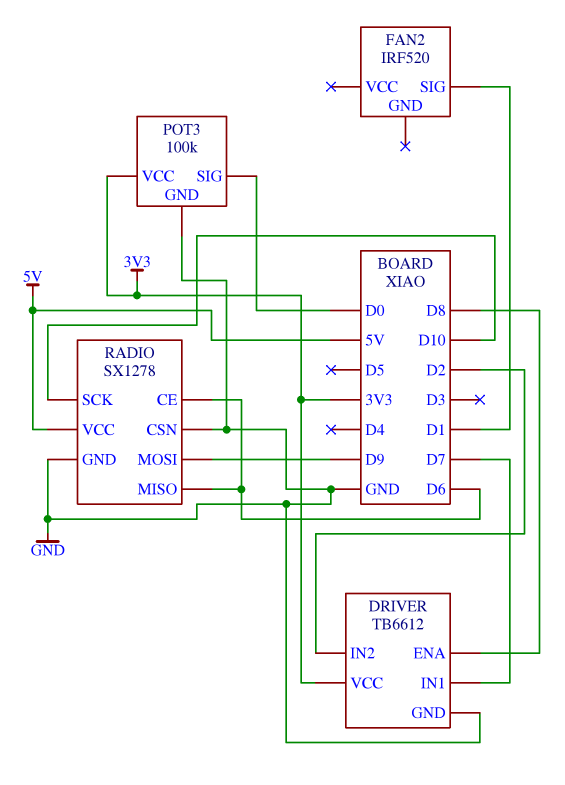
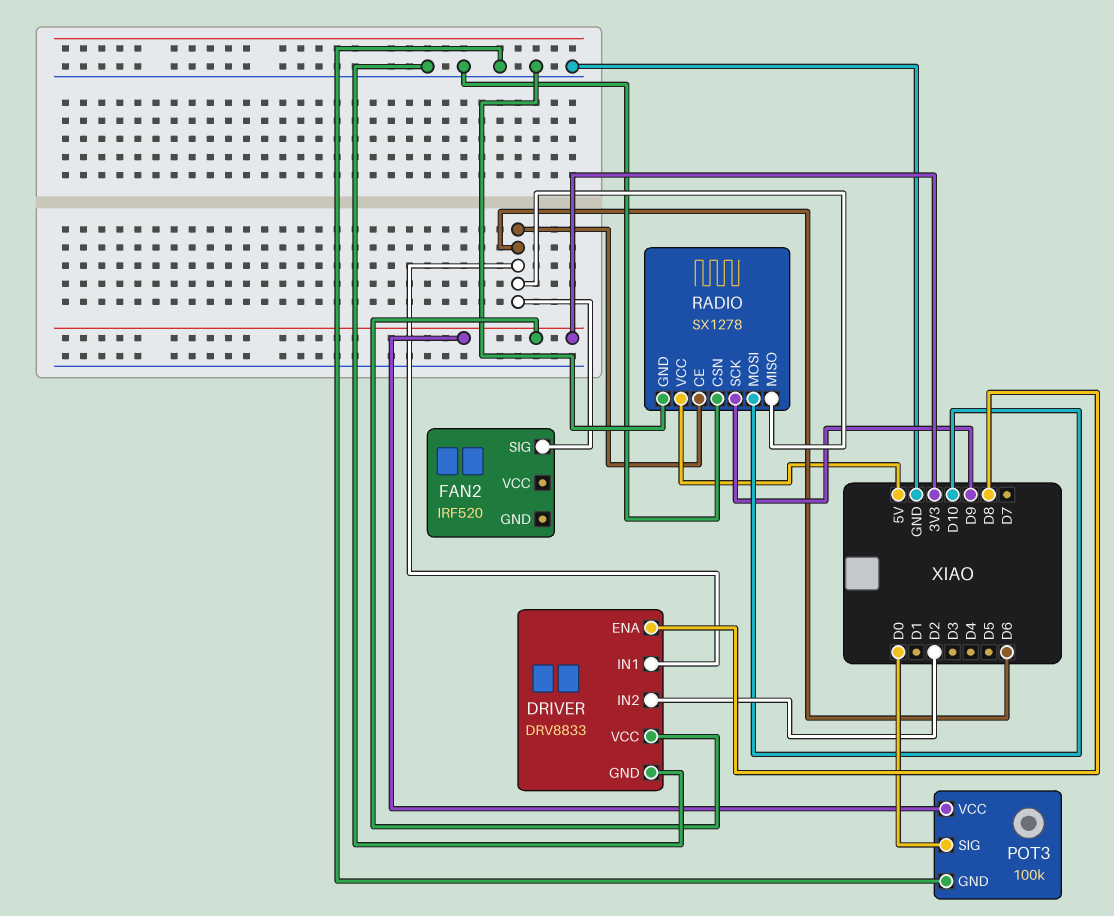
DRIVER: TB6612 -> DRV8833
DRIVER pin IN1: D7 -> D6
FAN2 pin SIG: D1 -> D6
RADIO pin MOSI: D9 -> D10
RADIO pin SCK: D10 -> D9

